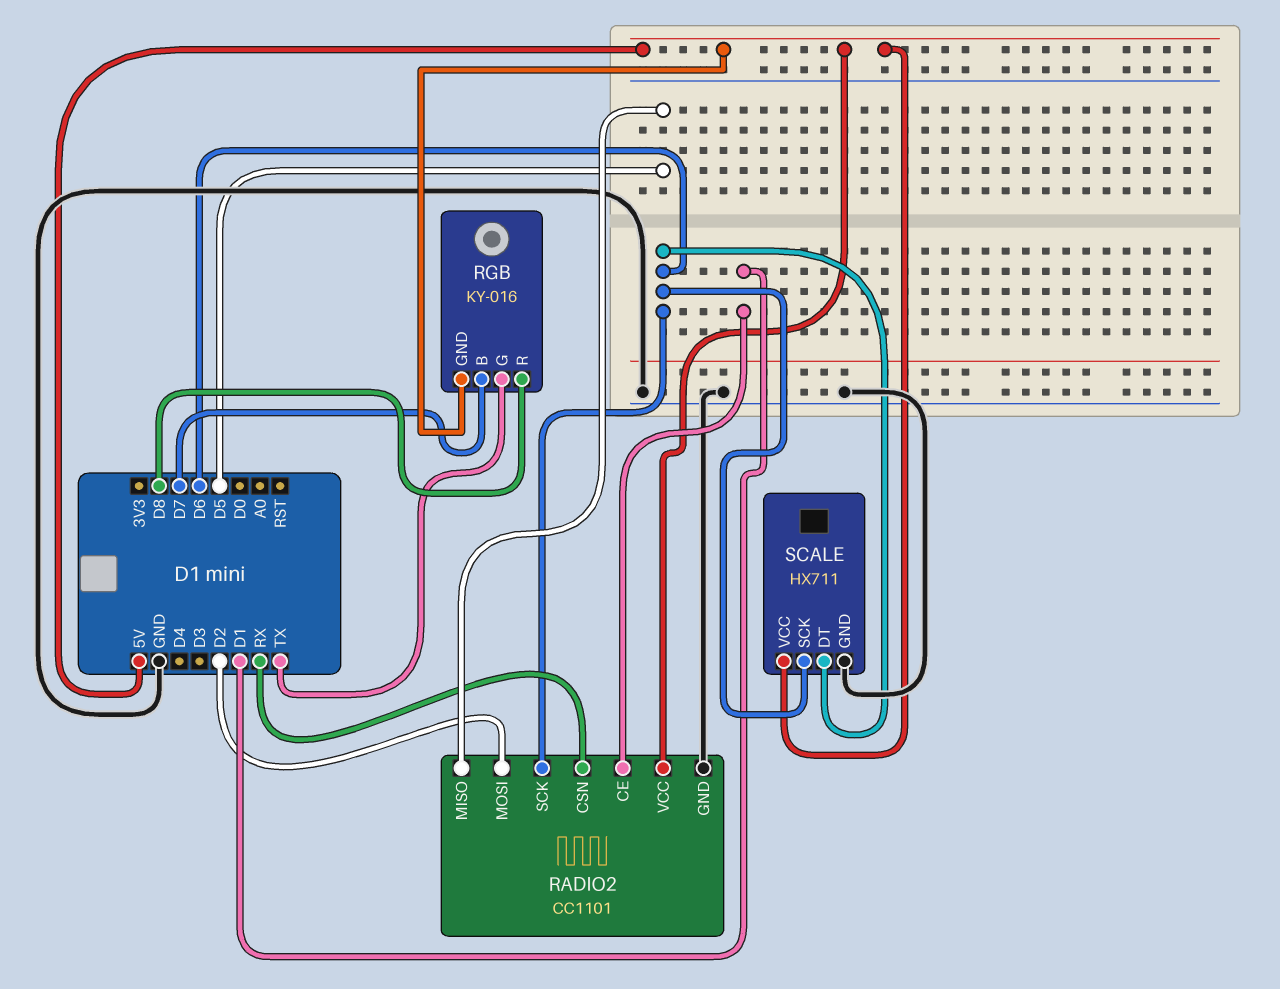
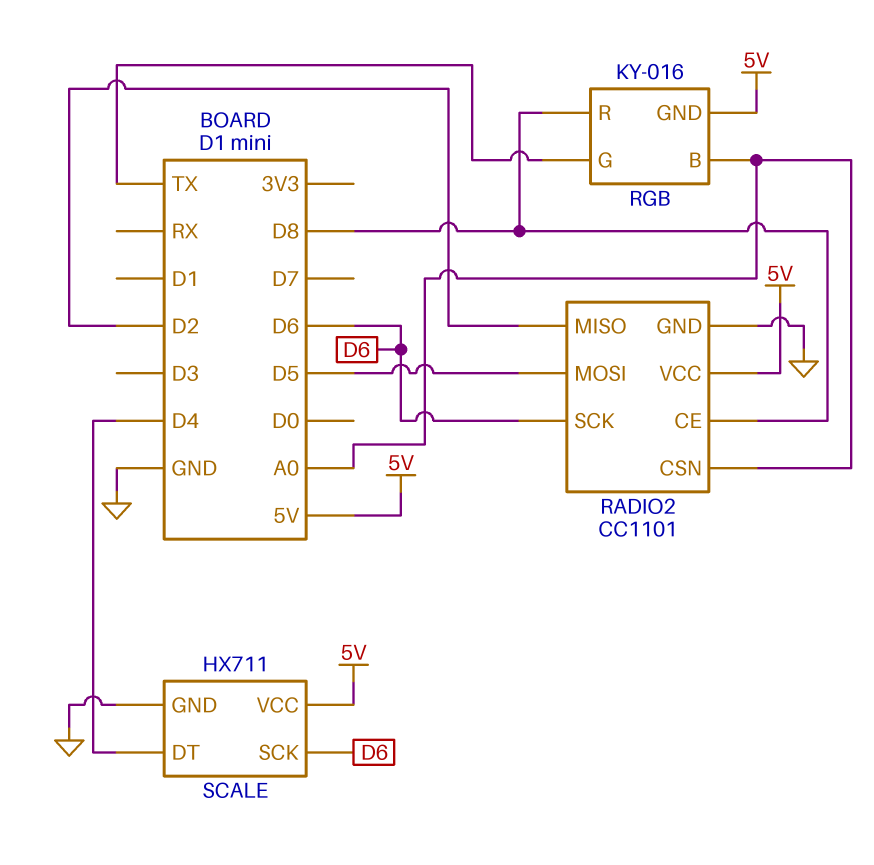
RADIO2 pin CE: D1 -> D8
RADIO2 pin CSN: RX -> A0
RADIO2 pin MISO: D5 -> D2
RADIO2 pin MOSI: D2 -> D5
RGB pin B: D7 -> A0
SCALE pin DT: D6 -> D4

